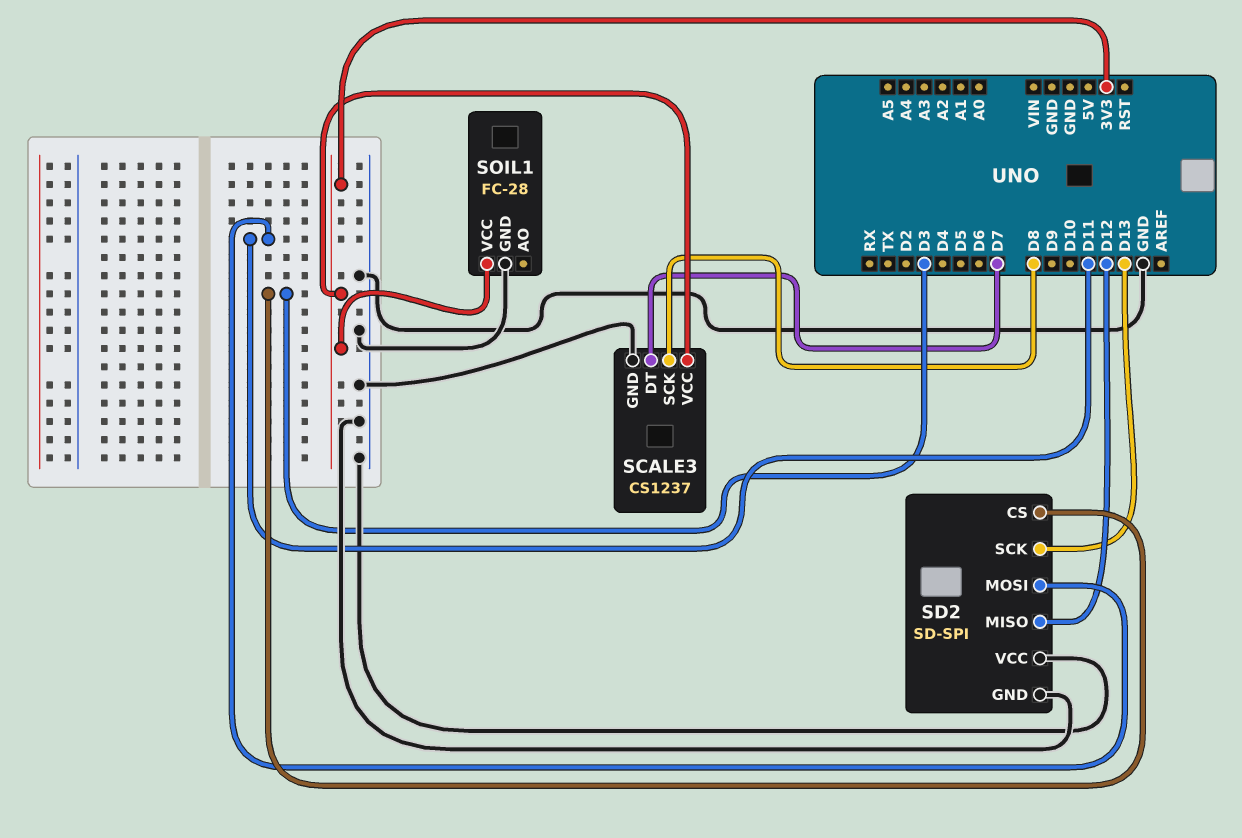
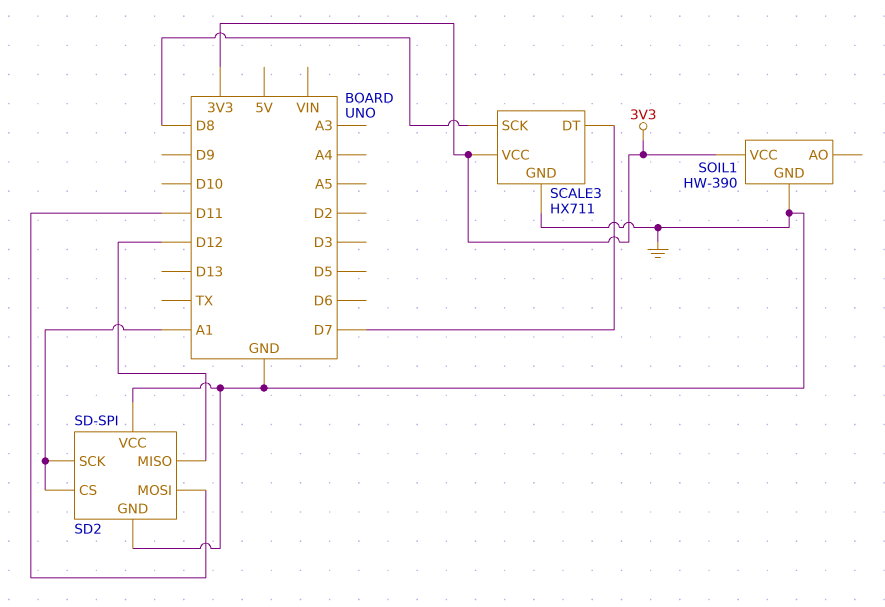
SCALE3: CS1237 -> HX711
SD2 pin CS: D3 -> A1
SD2 pin SCK: D13 -> A1
SOIL1: FC-28 -> HW-390

